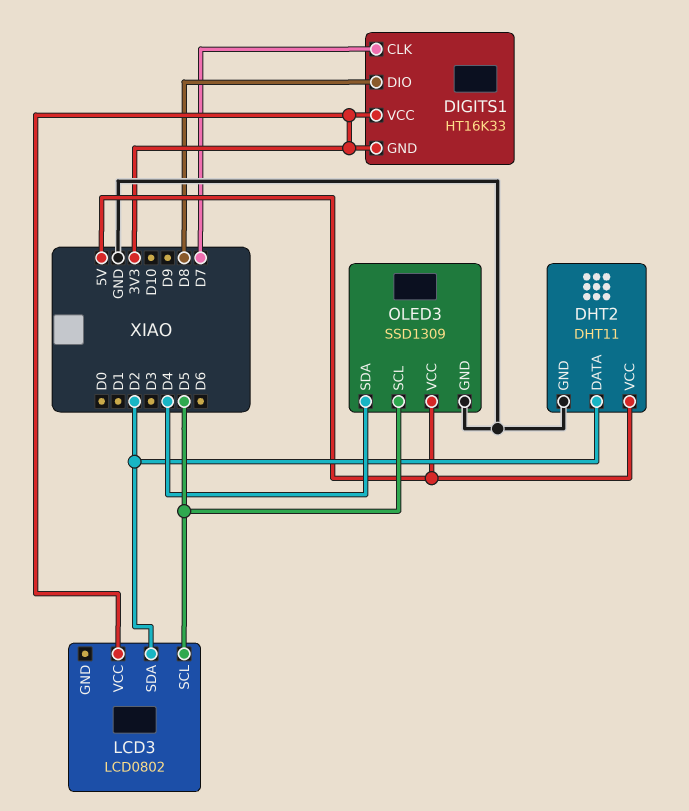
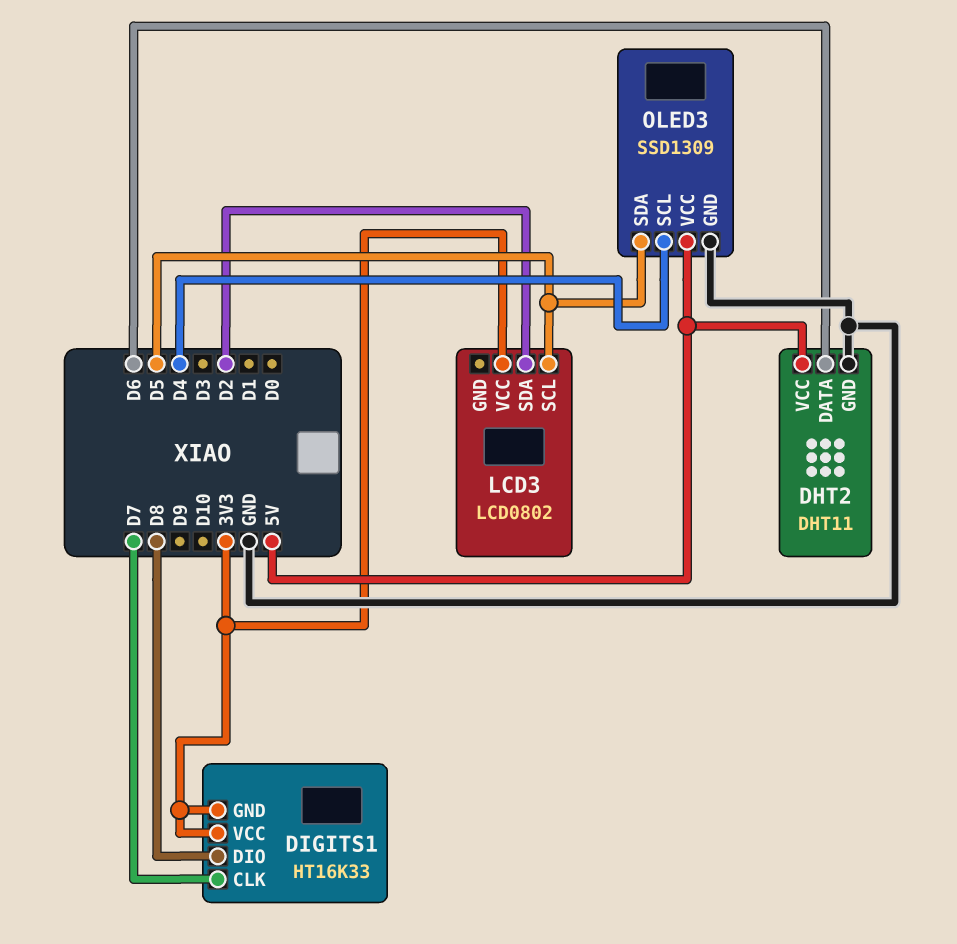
DHT2 pin DATA: D2 -> D6
OLED3 pin SCL: D5 -> D4
OLED3 pin SDA: D4 -> D5

